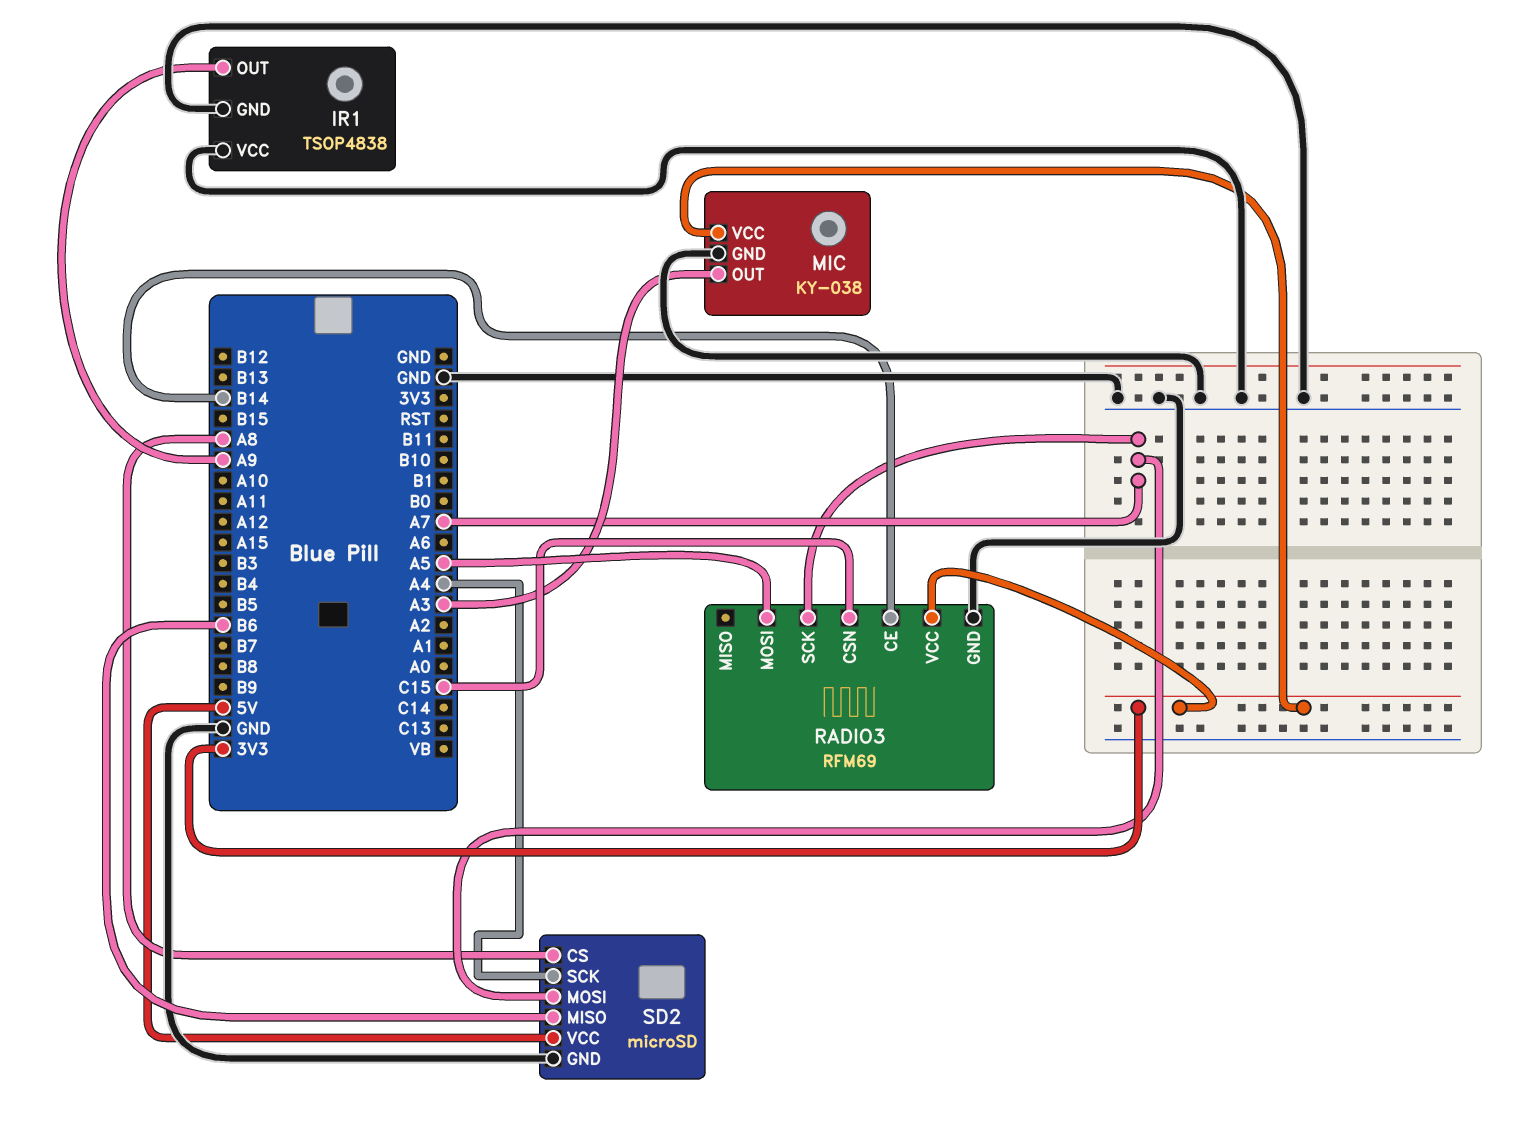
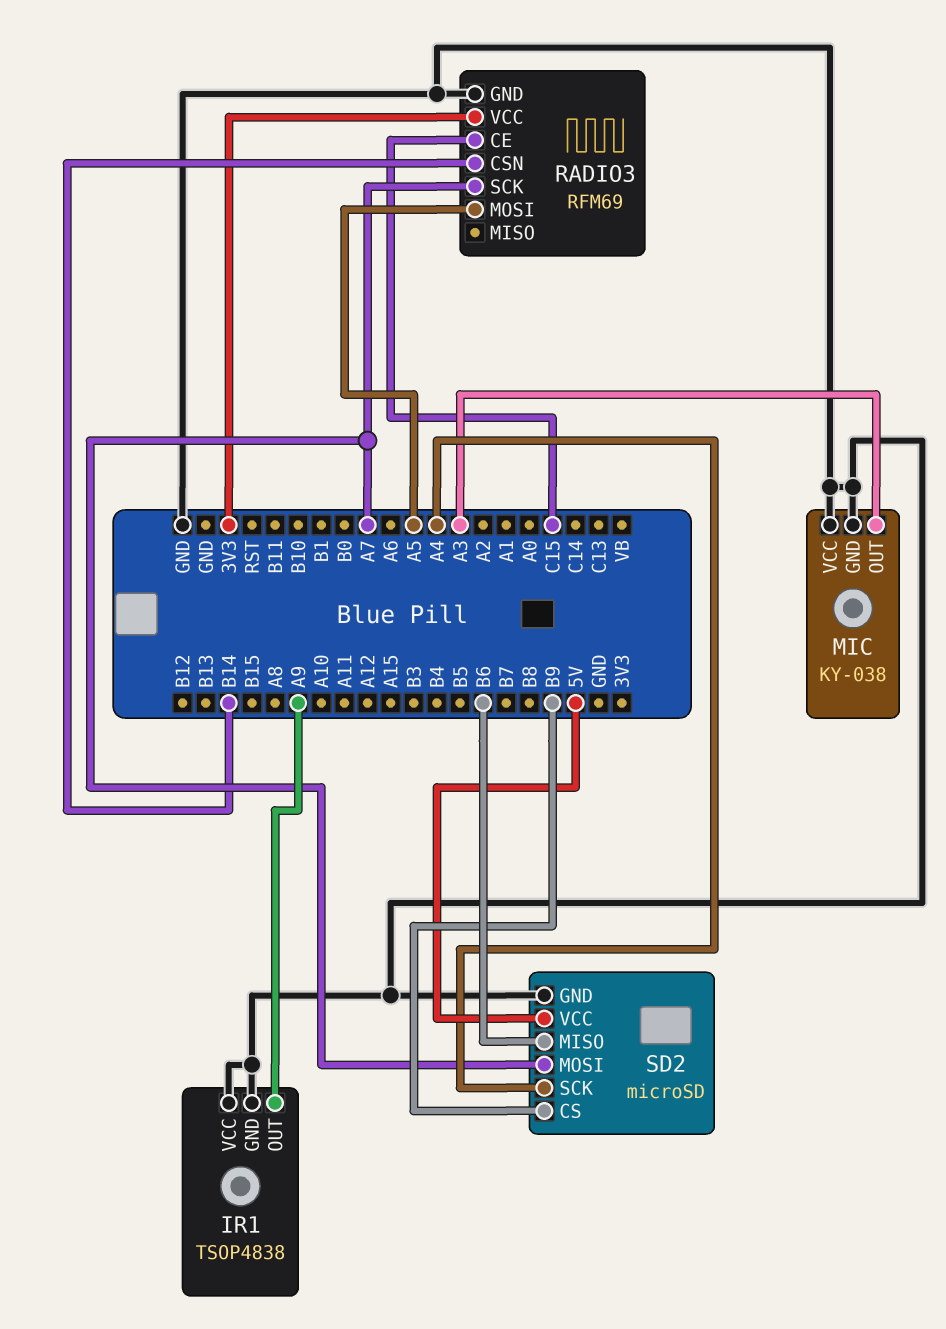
MIC pin VCC: 3V3 -> GND
RADIO3 pin CE: B14 -> C15
RADIO3 pin CSN: C15 -> B14
SD2 pin CS: A8 -> B9

